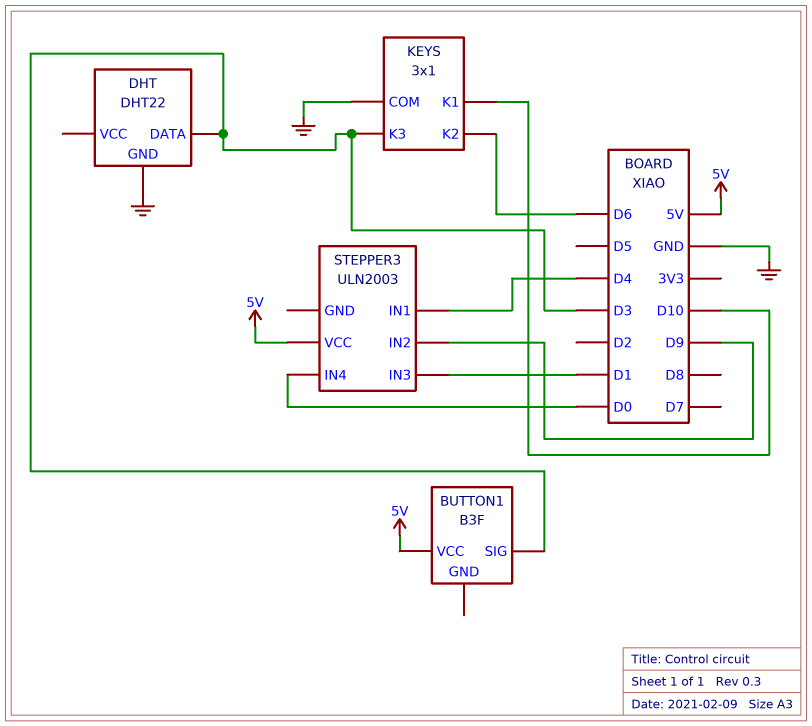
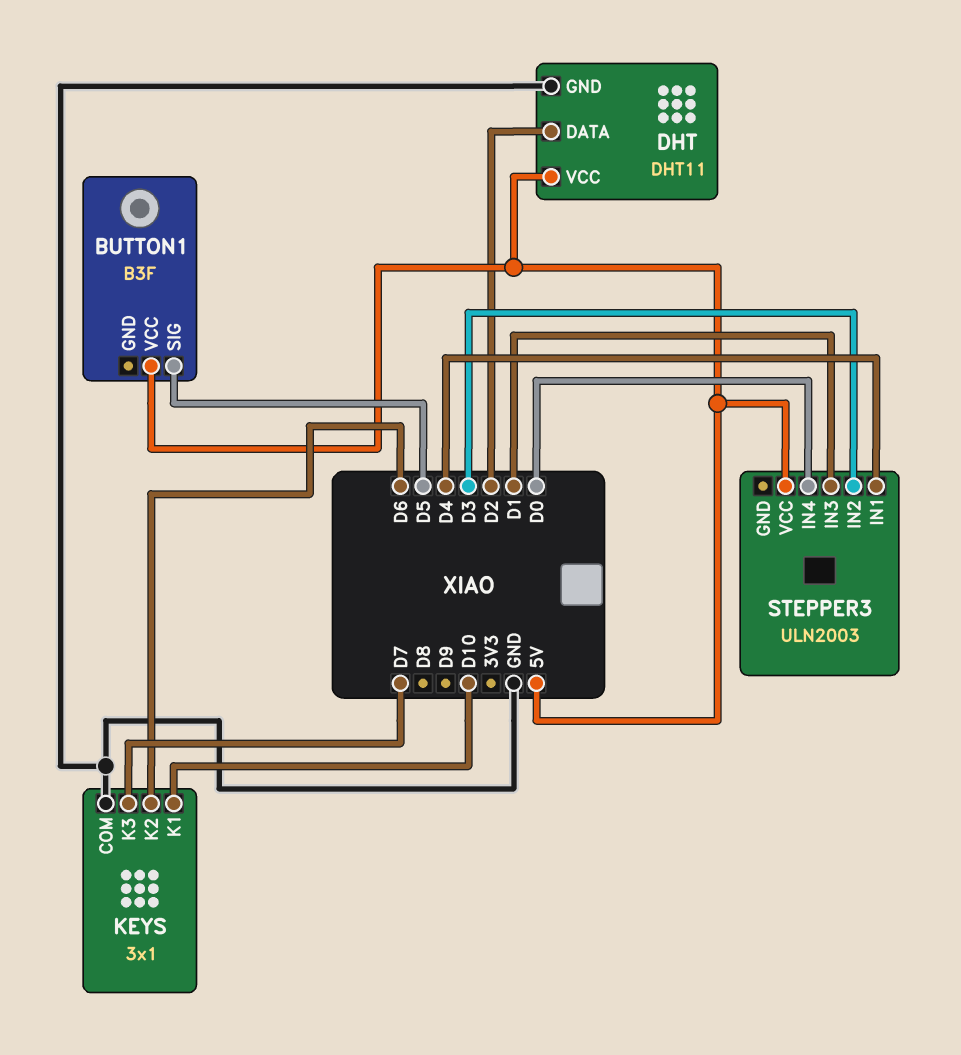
BUTTON1 pin SIG: D3 -> D5
DHT: DHT22 -> DHT11
DHT pin DATA: D3 -> D2
DHT pin VCC: none -> 5V
KEYS pin K3: D3 -> D7
STEPPER3 pin IN2: D9 -> D3

